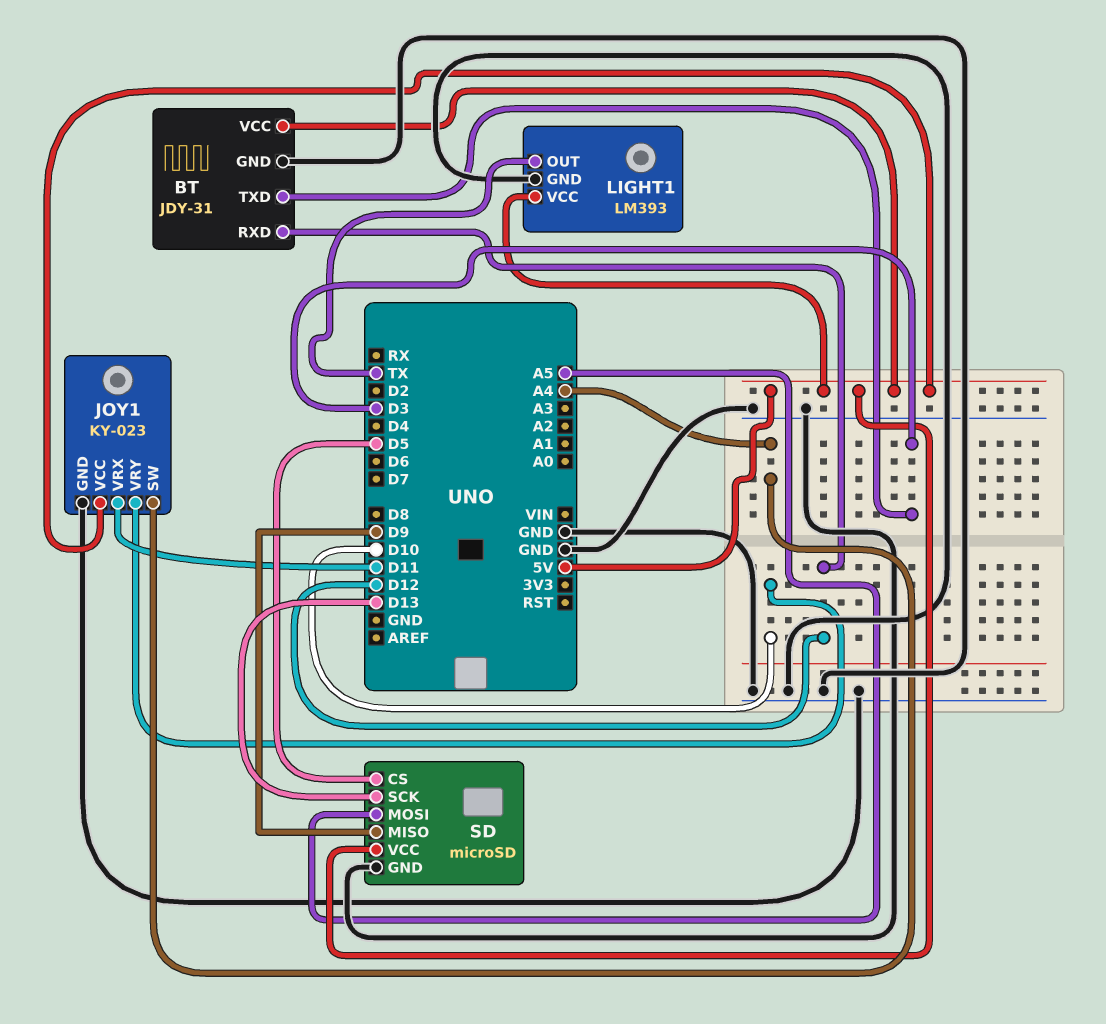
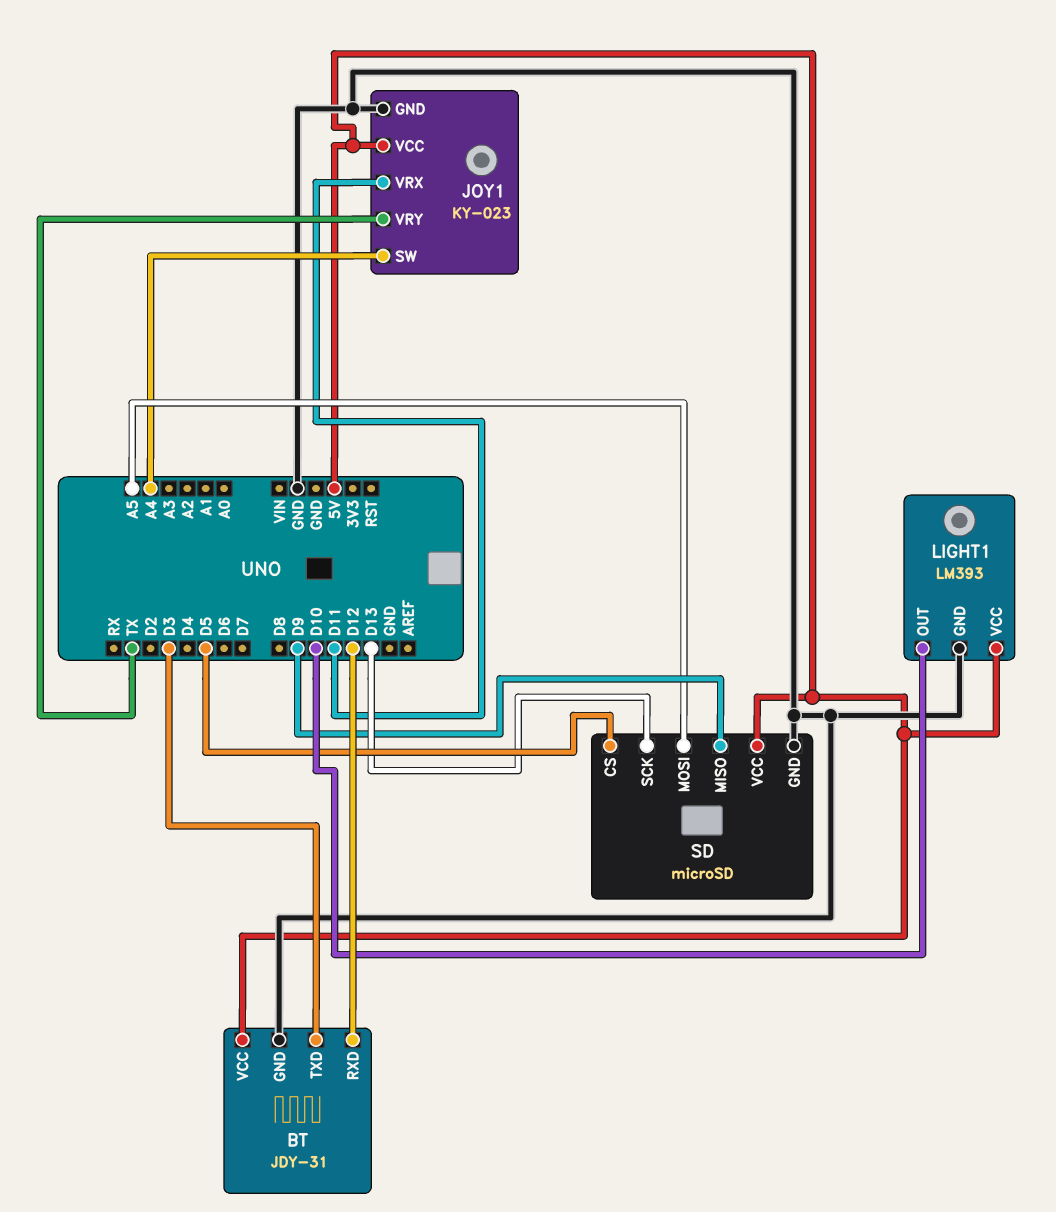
JOY1 pin VRY: D10 -> TX
LIGHT1 pin OUT: TX -> D10

